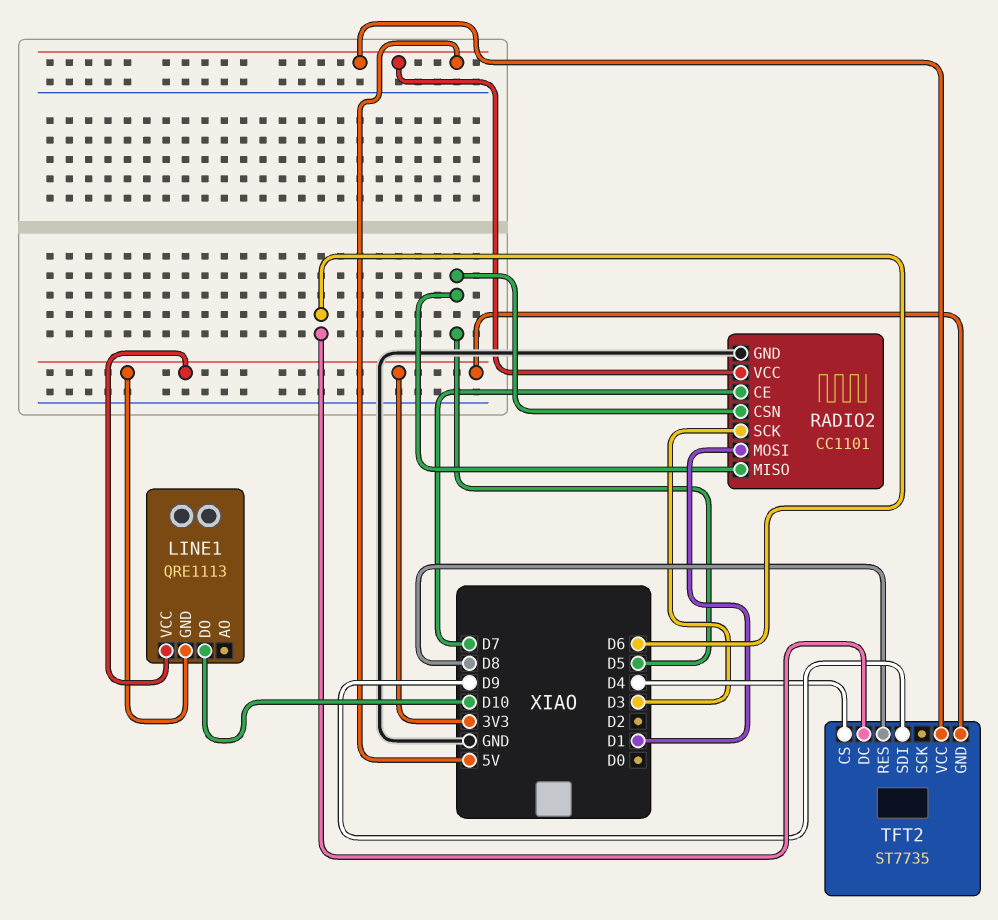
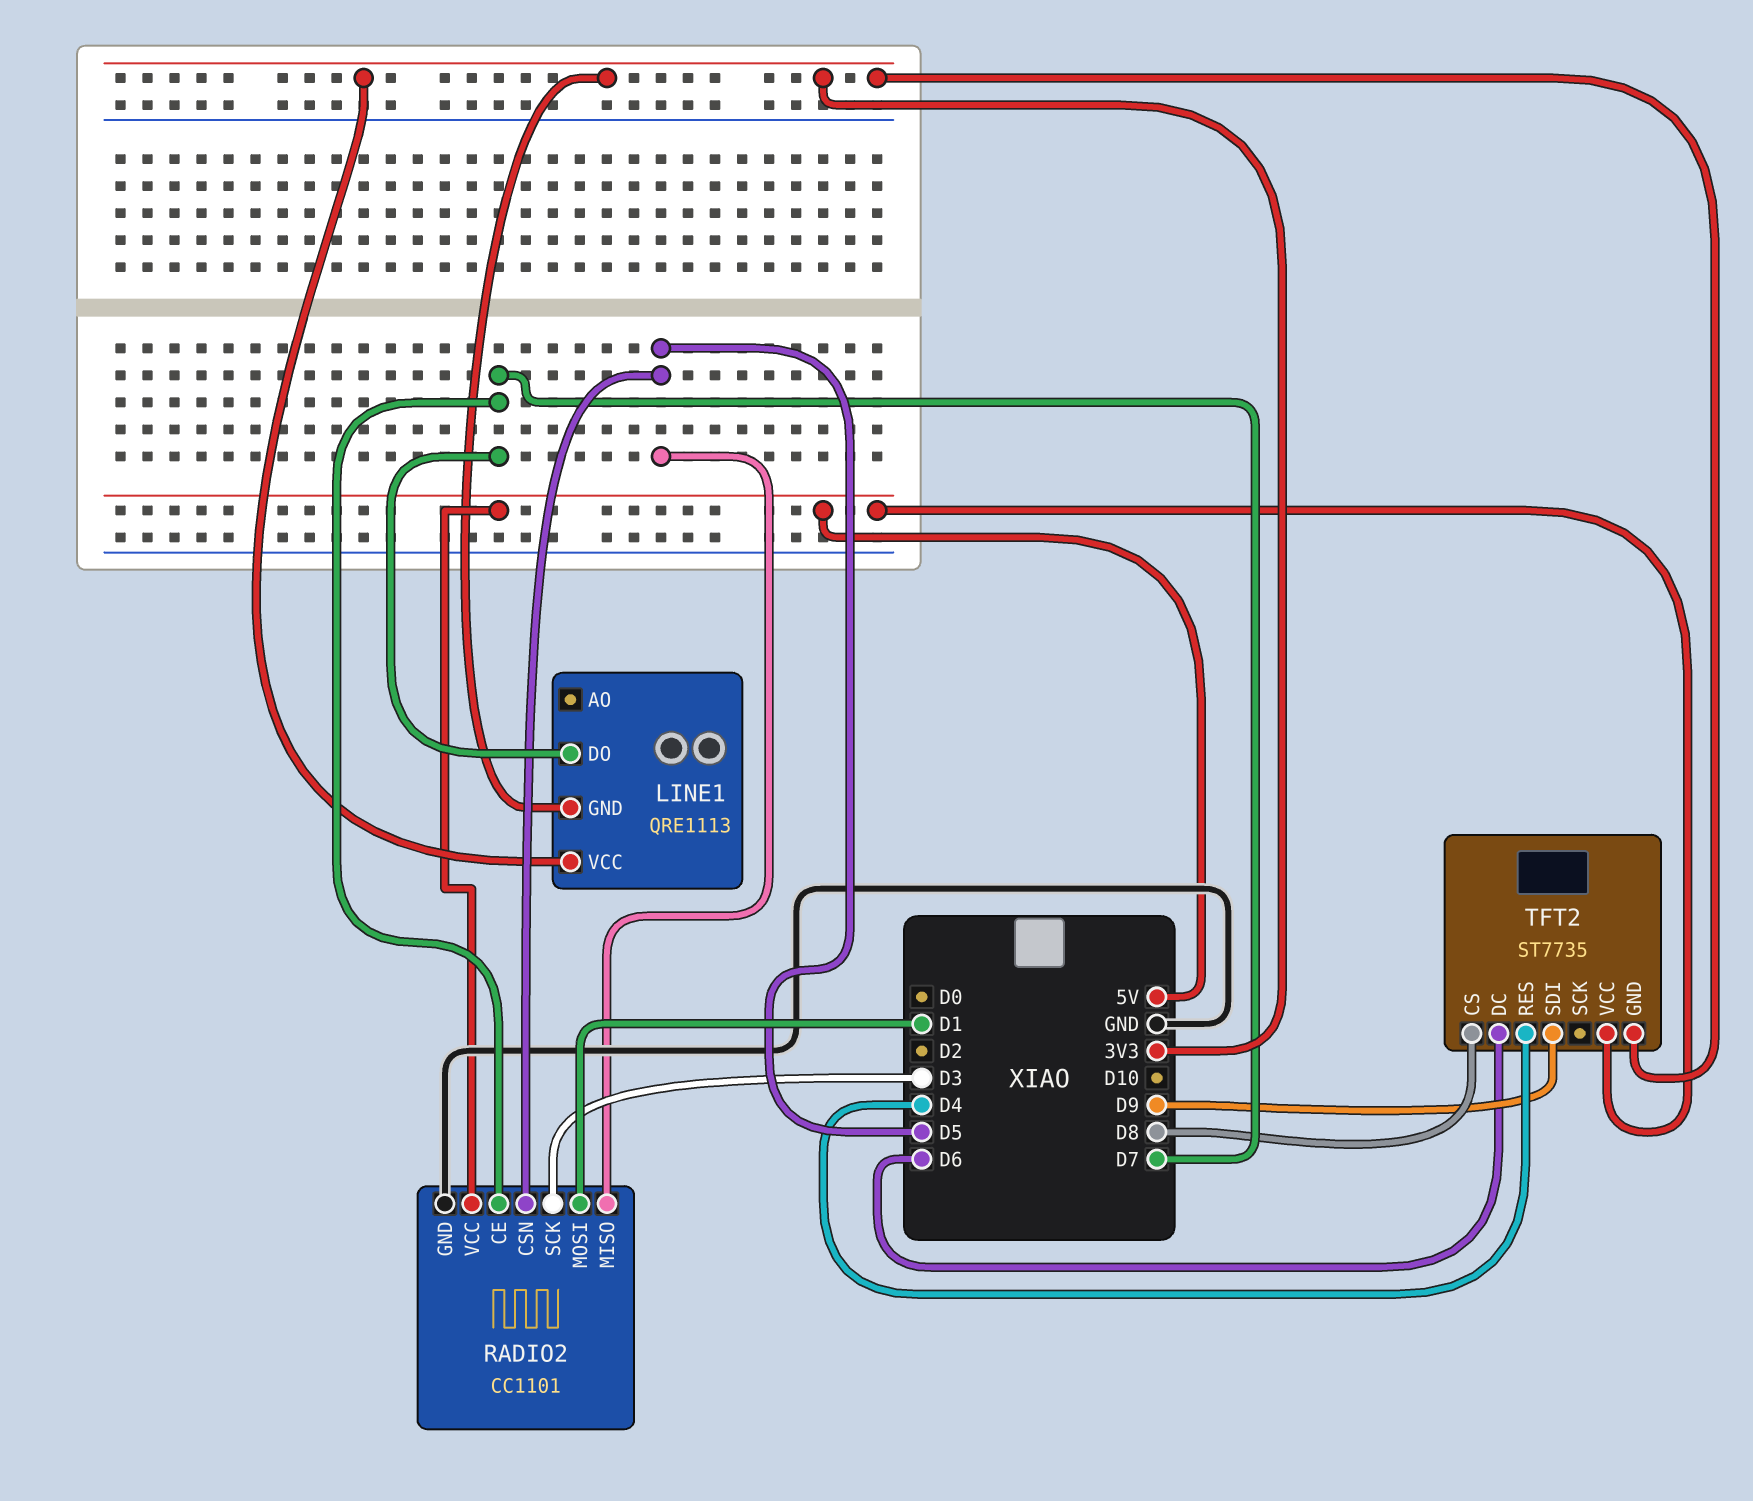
LINE1 pin DO: D10 -> D7
TFT2 pin CS: D4 -> D8
TFT2 pin RES: D8 -> D4

